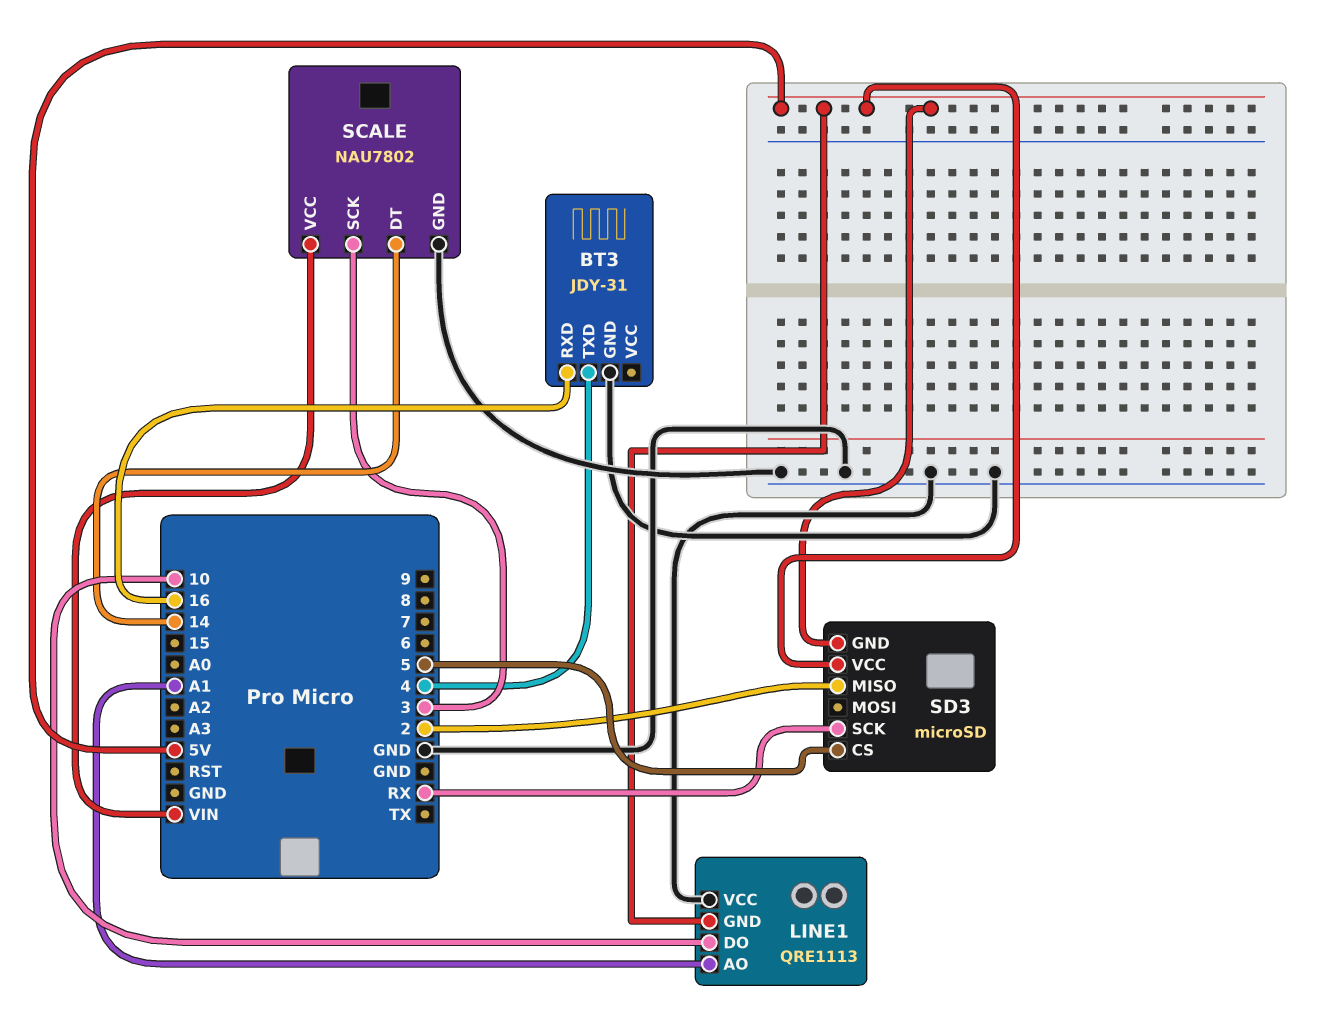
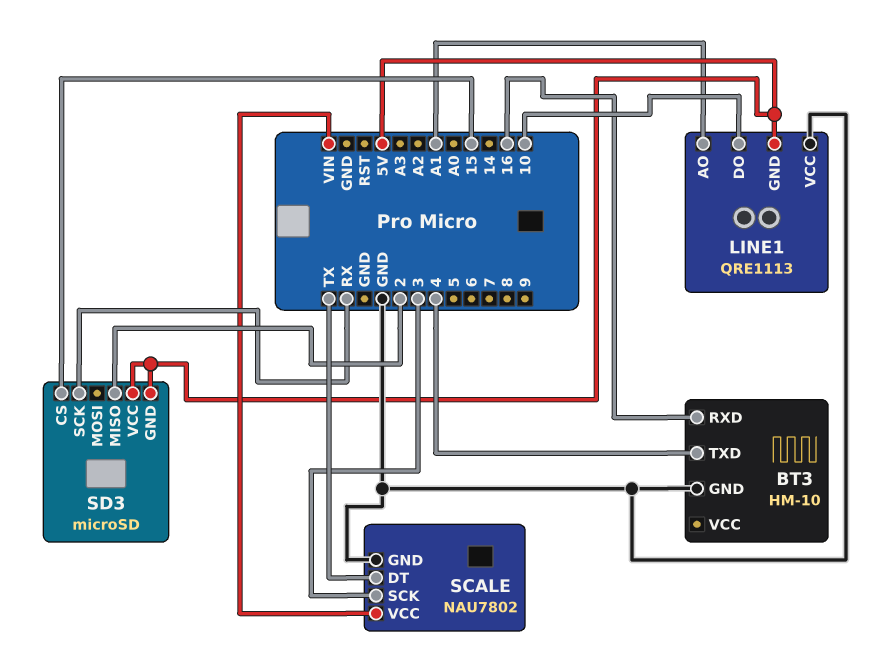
BT3: JDY-31 -> HM-10
SCALE pin DT: 14 -> TX
SD3 pin CS: 5 -> 15

